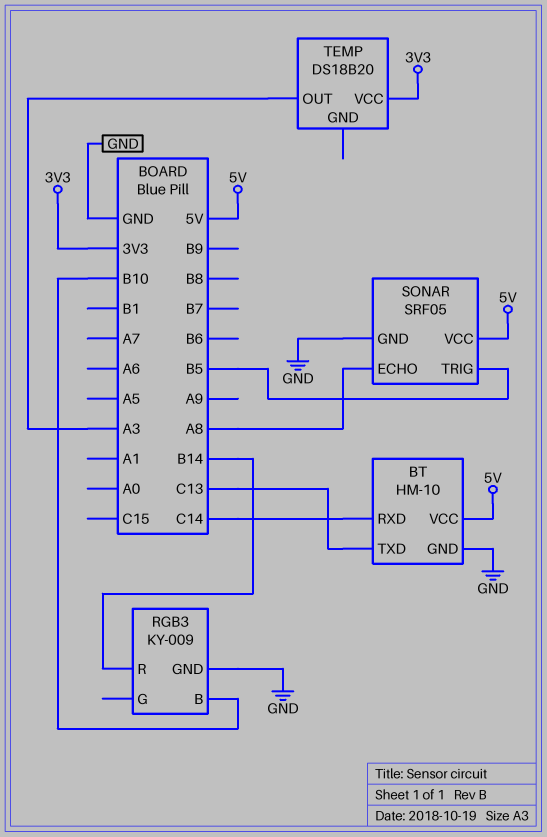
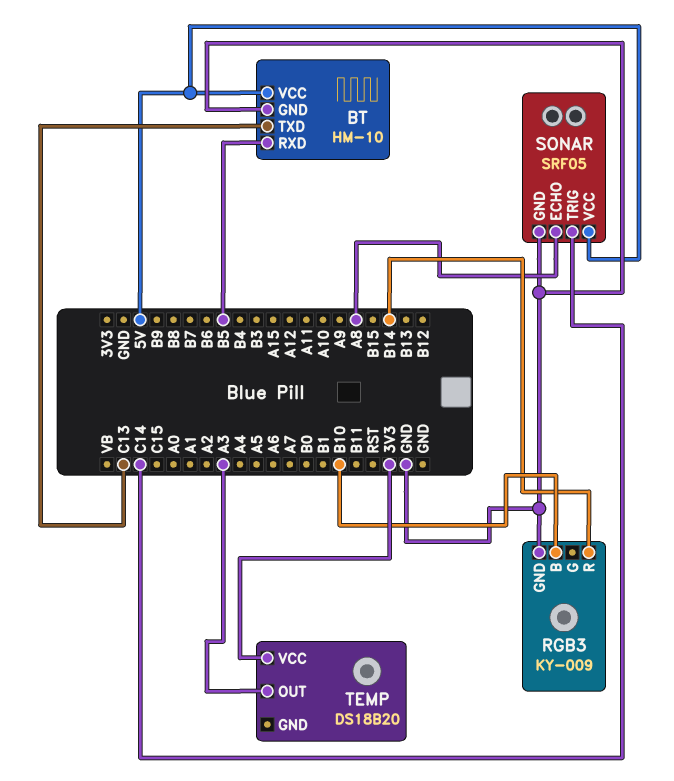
BT pin RXD: C14 -> B5
SONAR pin TRIG: B5 -> C14

